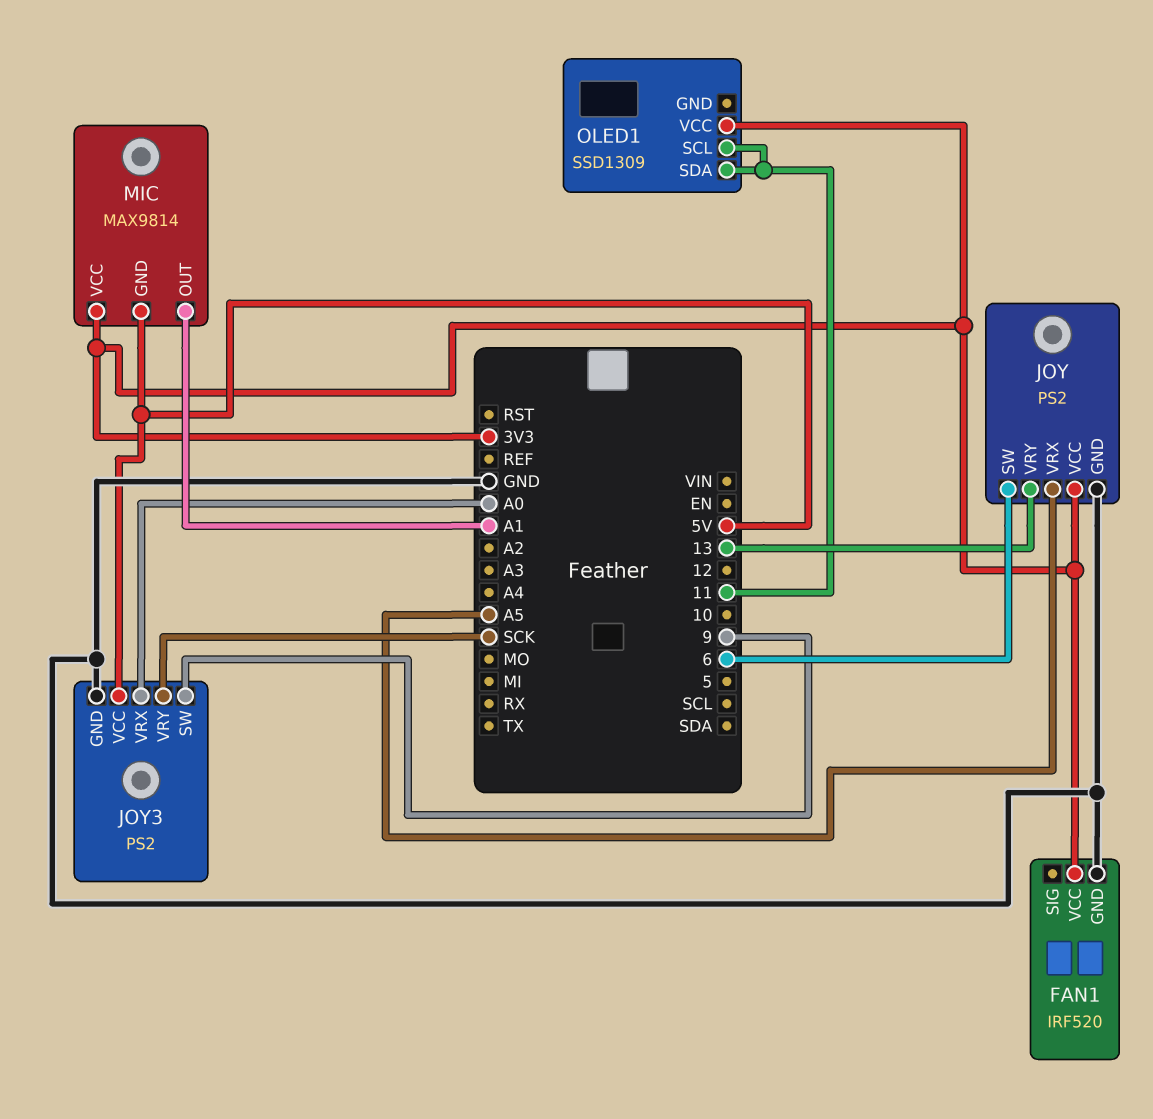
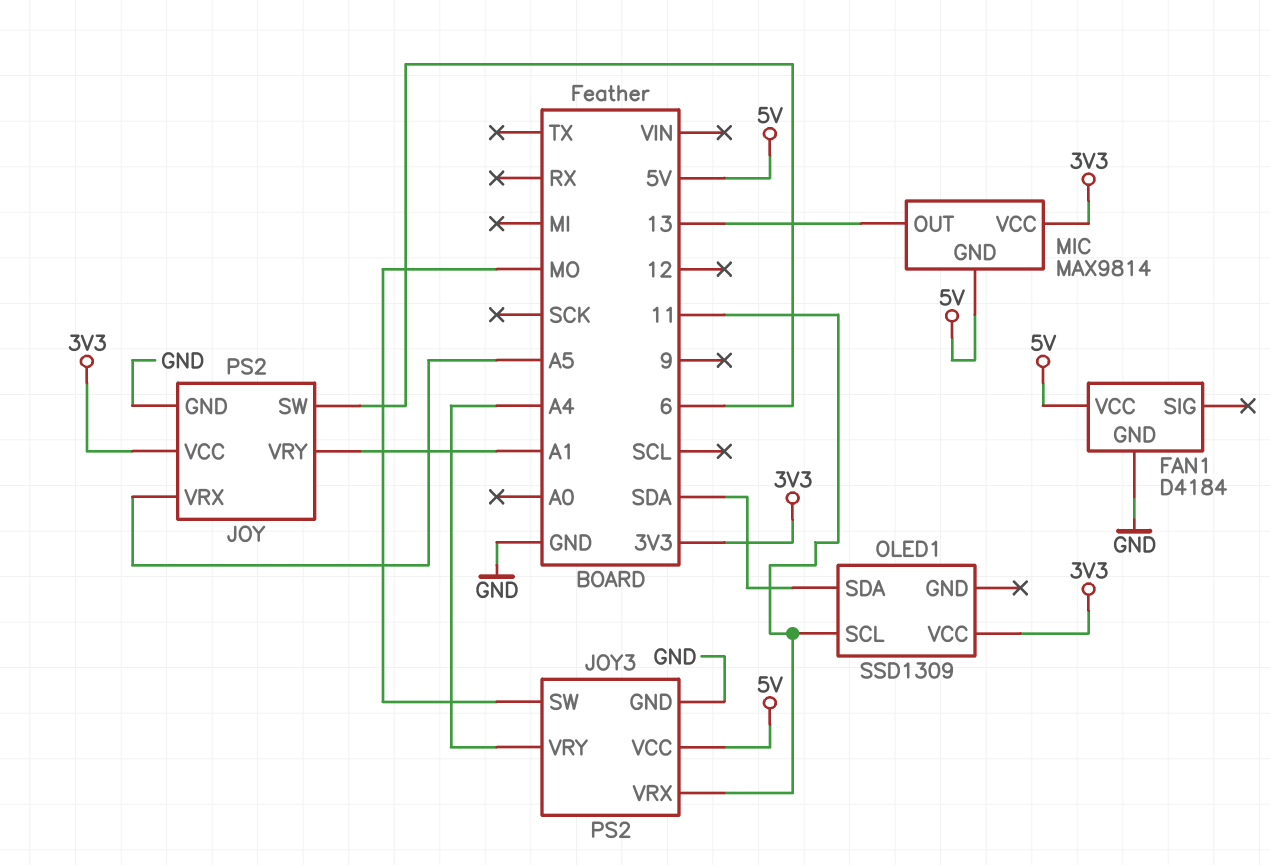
FAN1: IRF520 -> D4184
FAN1 pin VCC: 3V3 -> 5V
JOY pin VRY: 13 -> A1
JOY3 pin SW: 9 -> MO
JOY3 pin VRX: A0 -> 11
JOY3 pin VRY: SCK -> A4
MIC pin OUT: A1 -> 13
OLED1 pin SDA: 11 -> SDA

